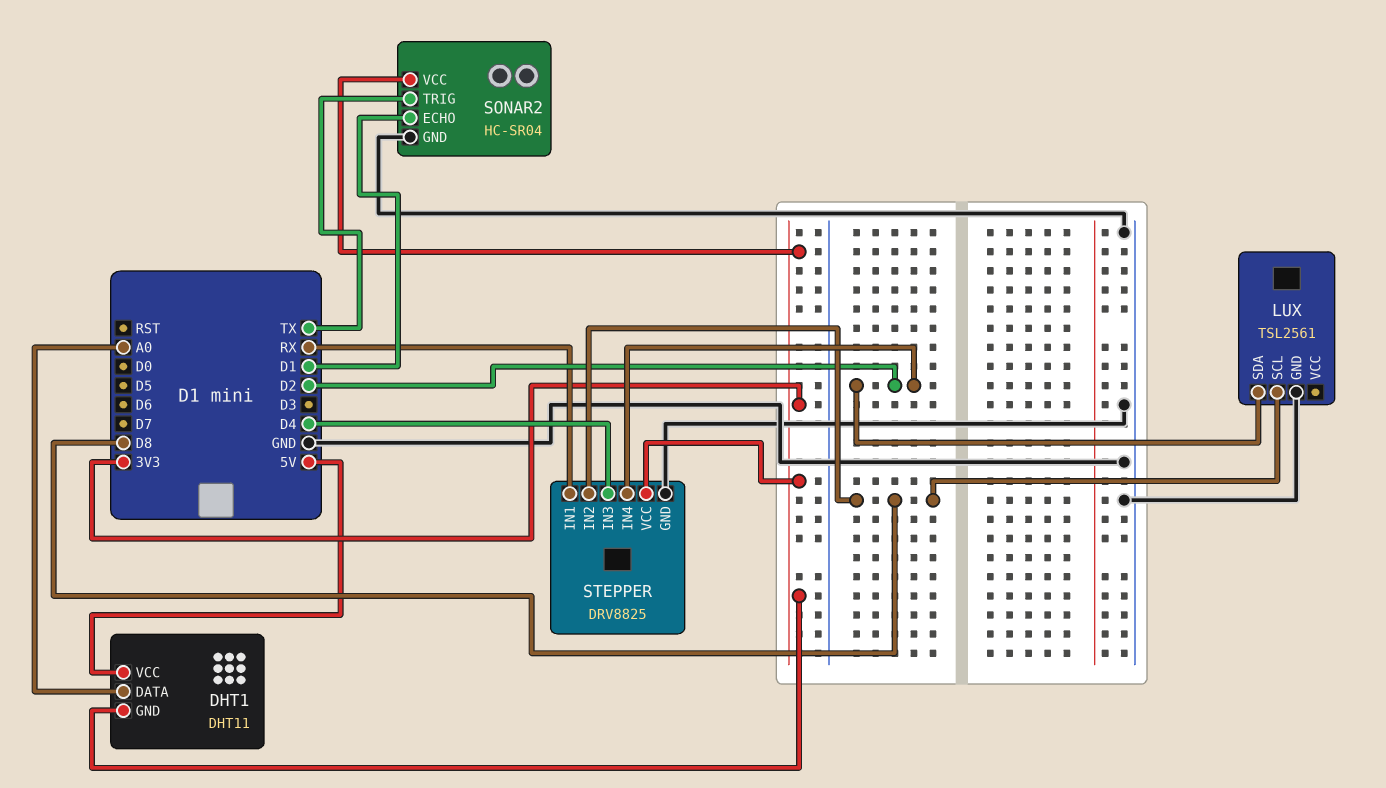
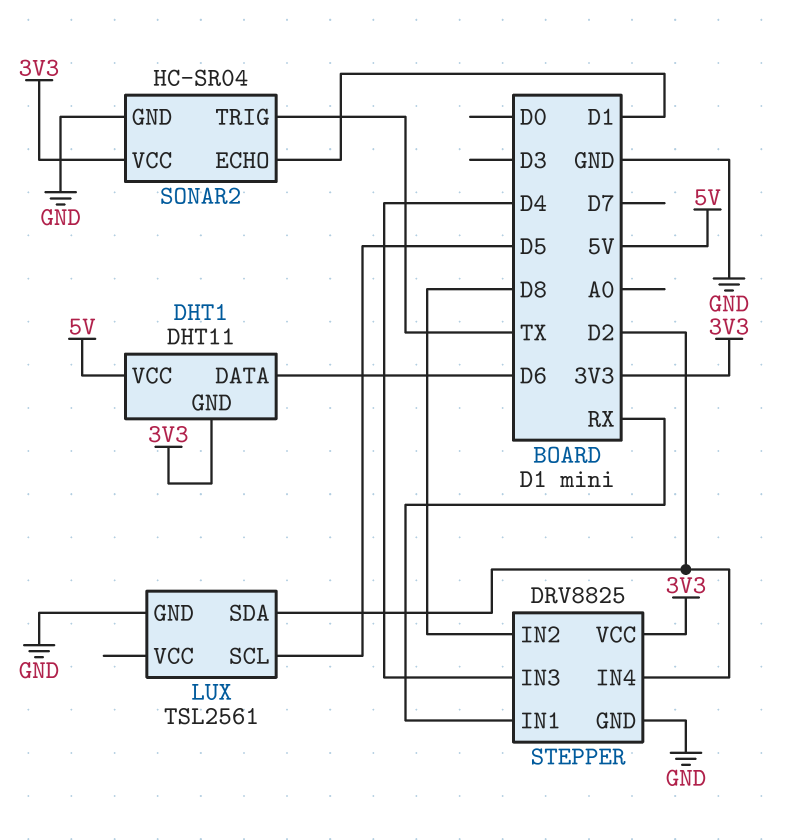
DHT1 pin DATA: A0 -> D6
LUX pin SCL: D8 -> D5

